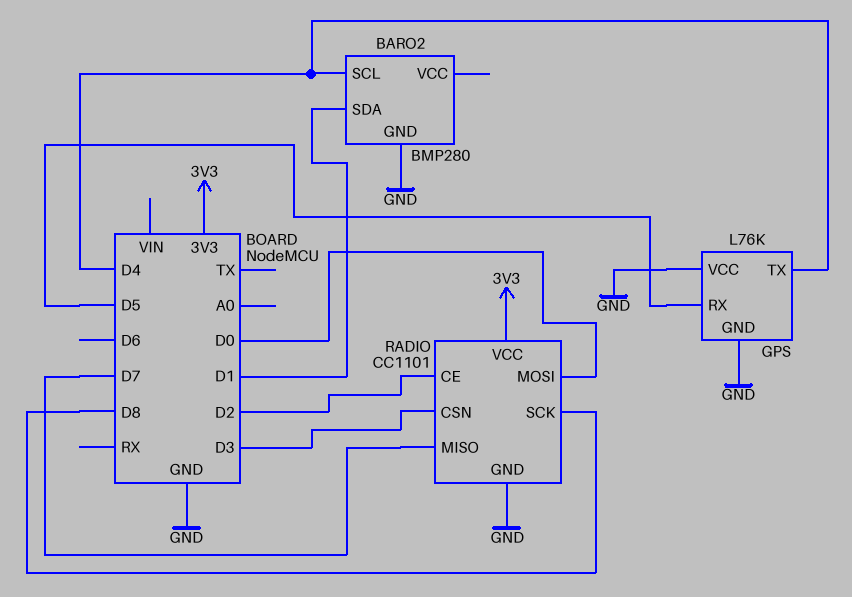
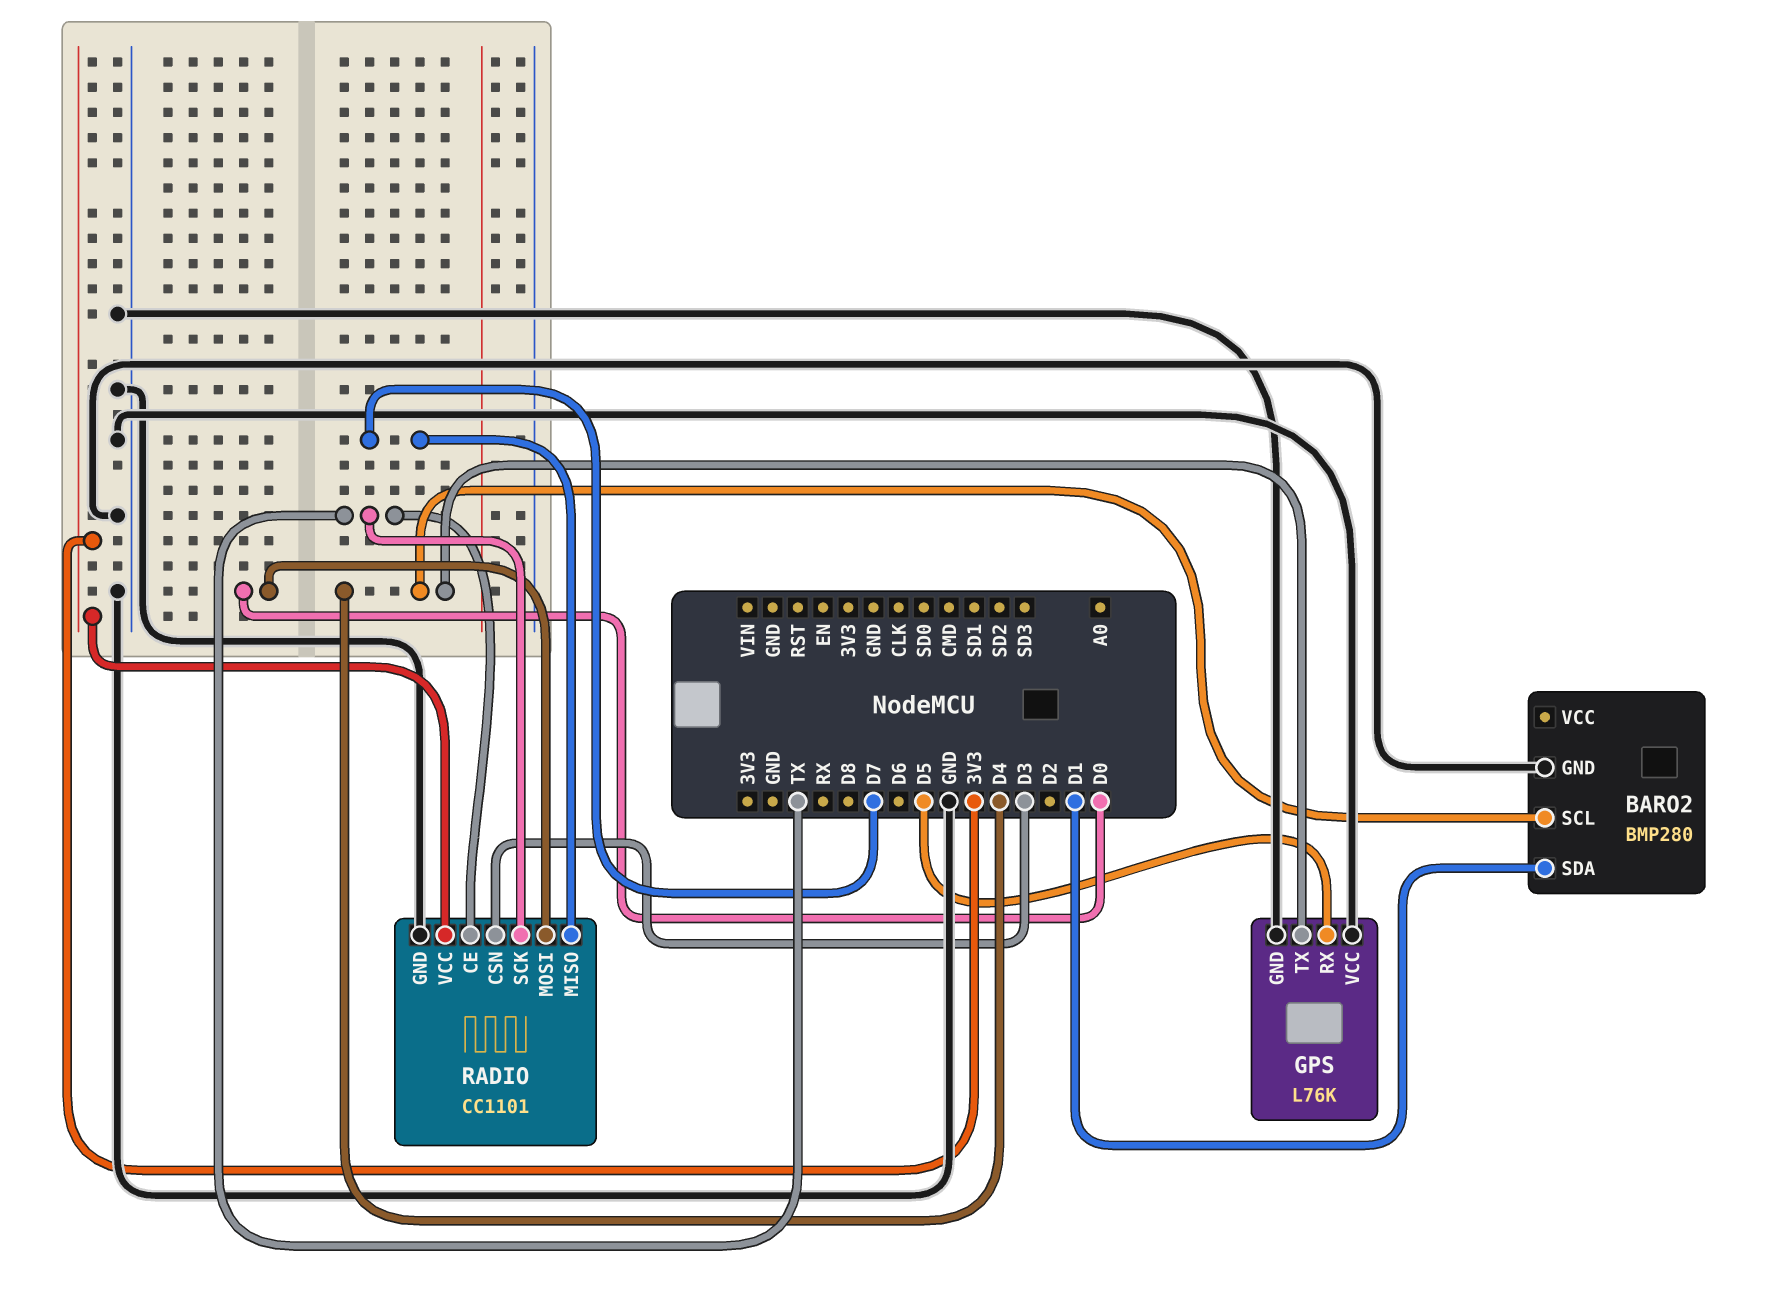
RADIO pin CE: D2 -> TX
RADIO pin SCK: D8 -> TX

